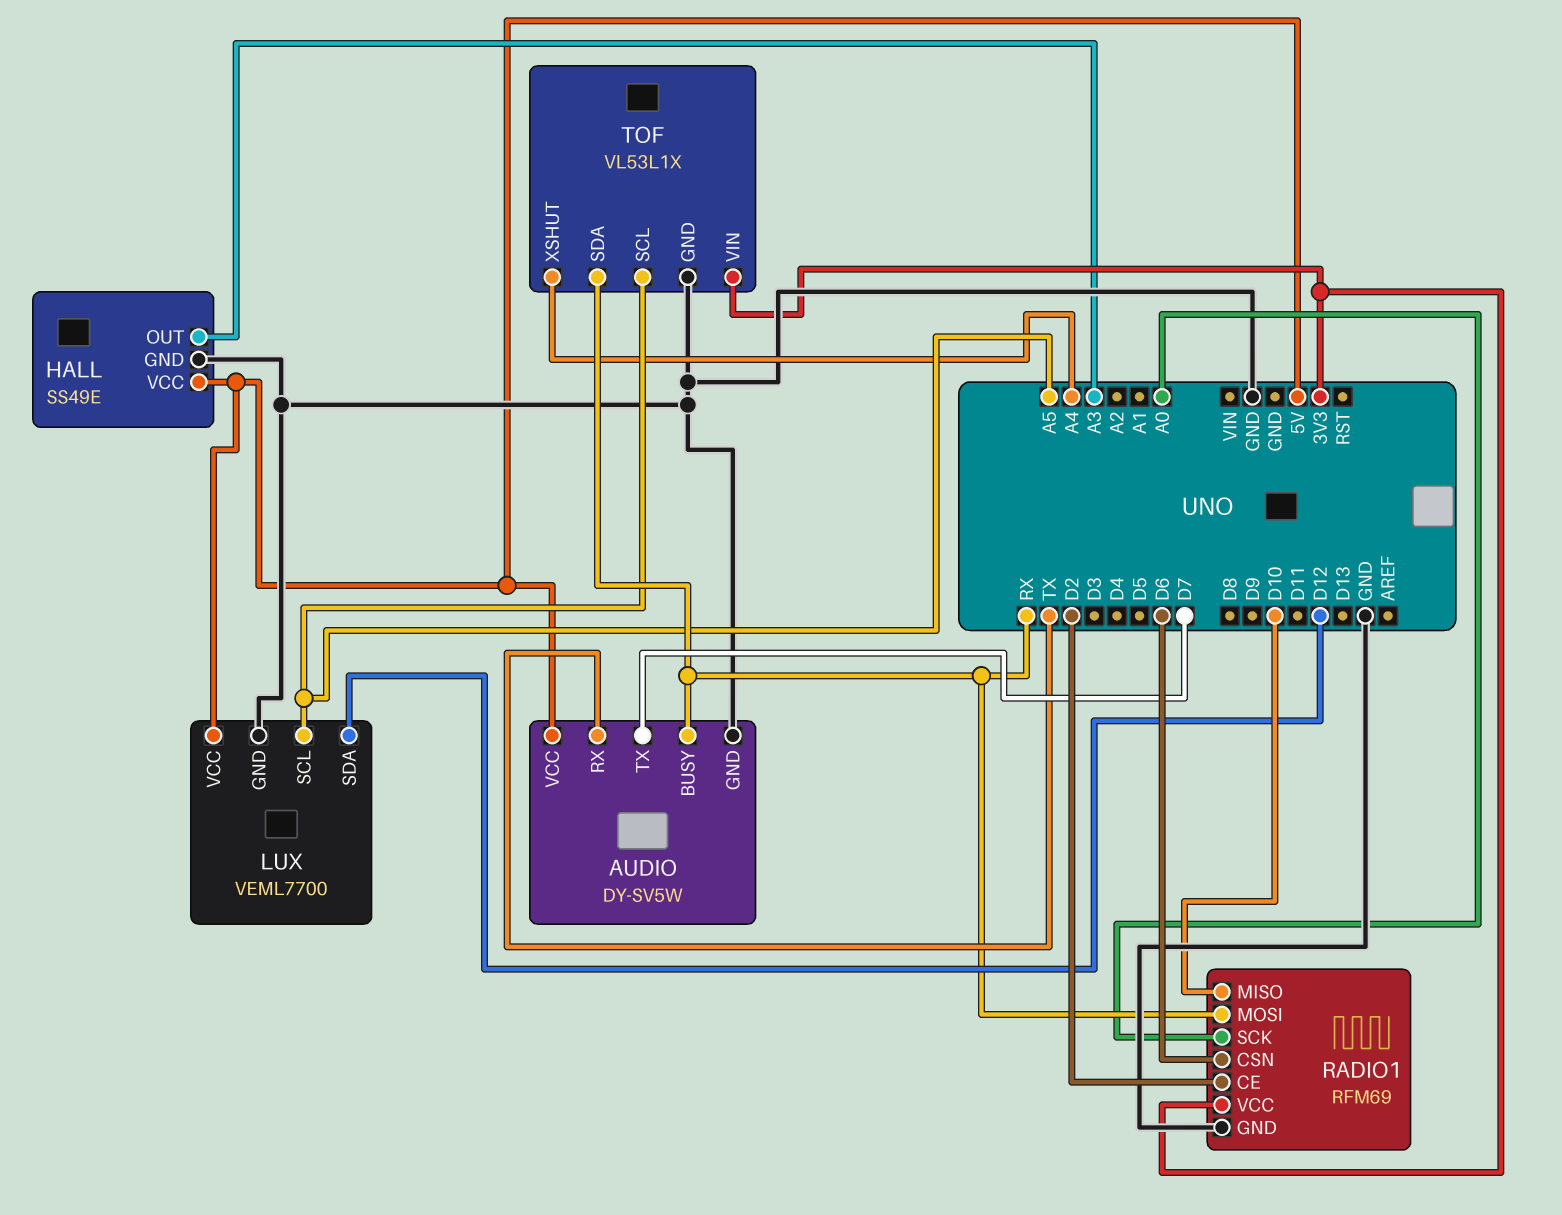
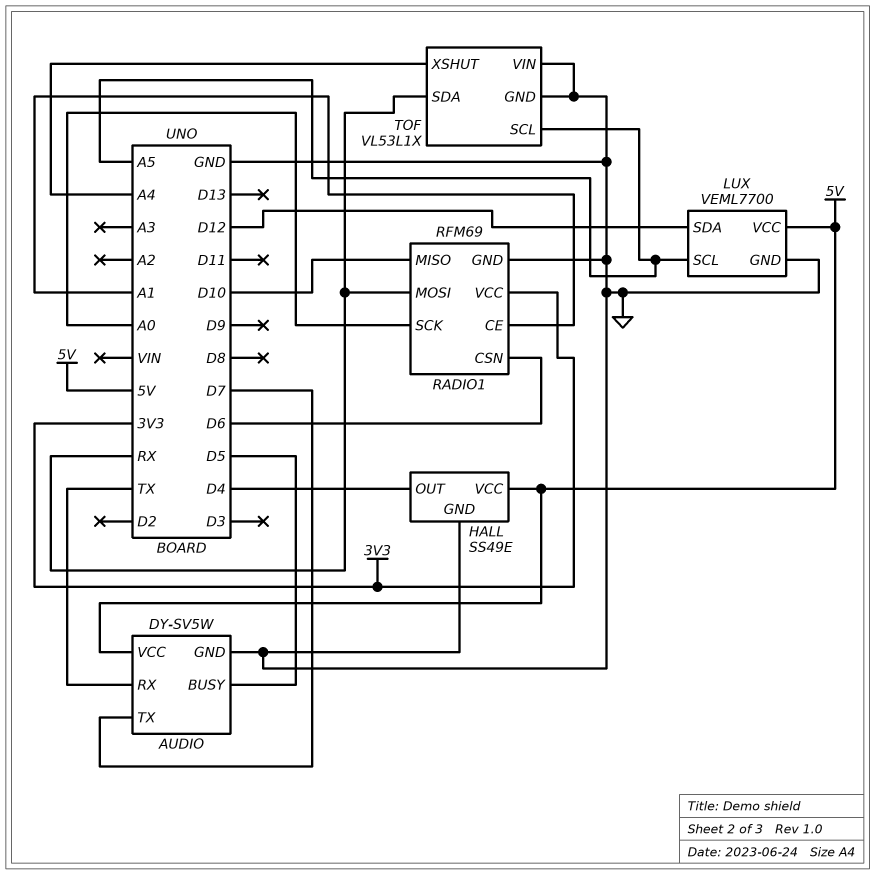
AUDIO pin BUSY: RX -> D5
HALL pin OUT: A3 -> D4
RADIO1 pin CE: D2 -> A1
TOF pin VIN: 3V3 -> GND

